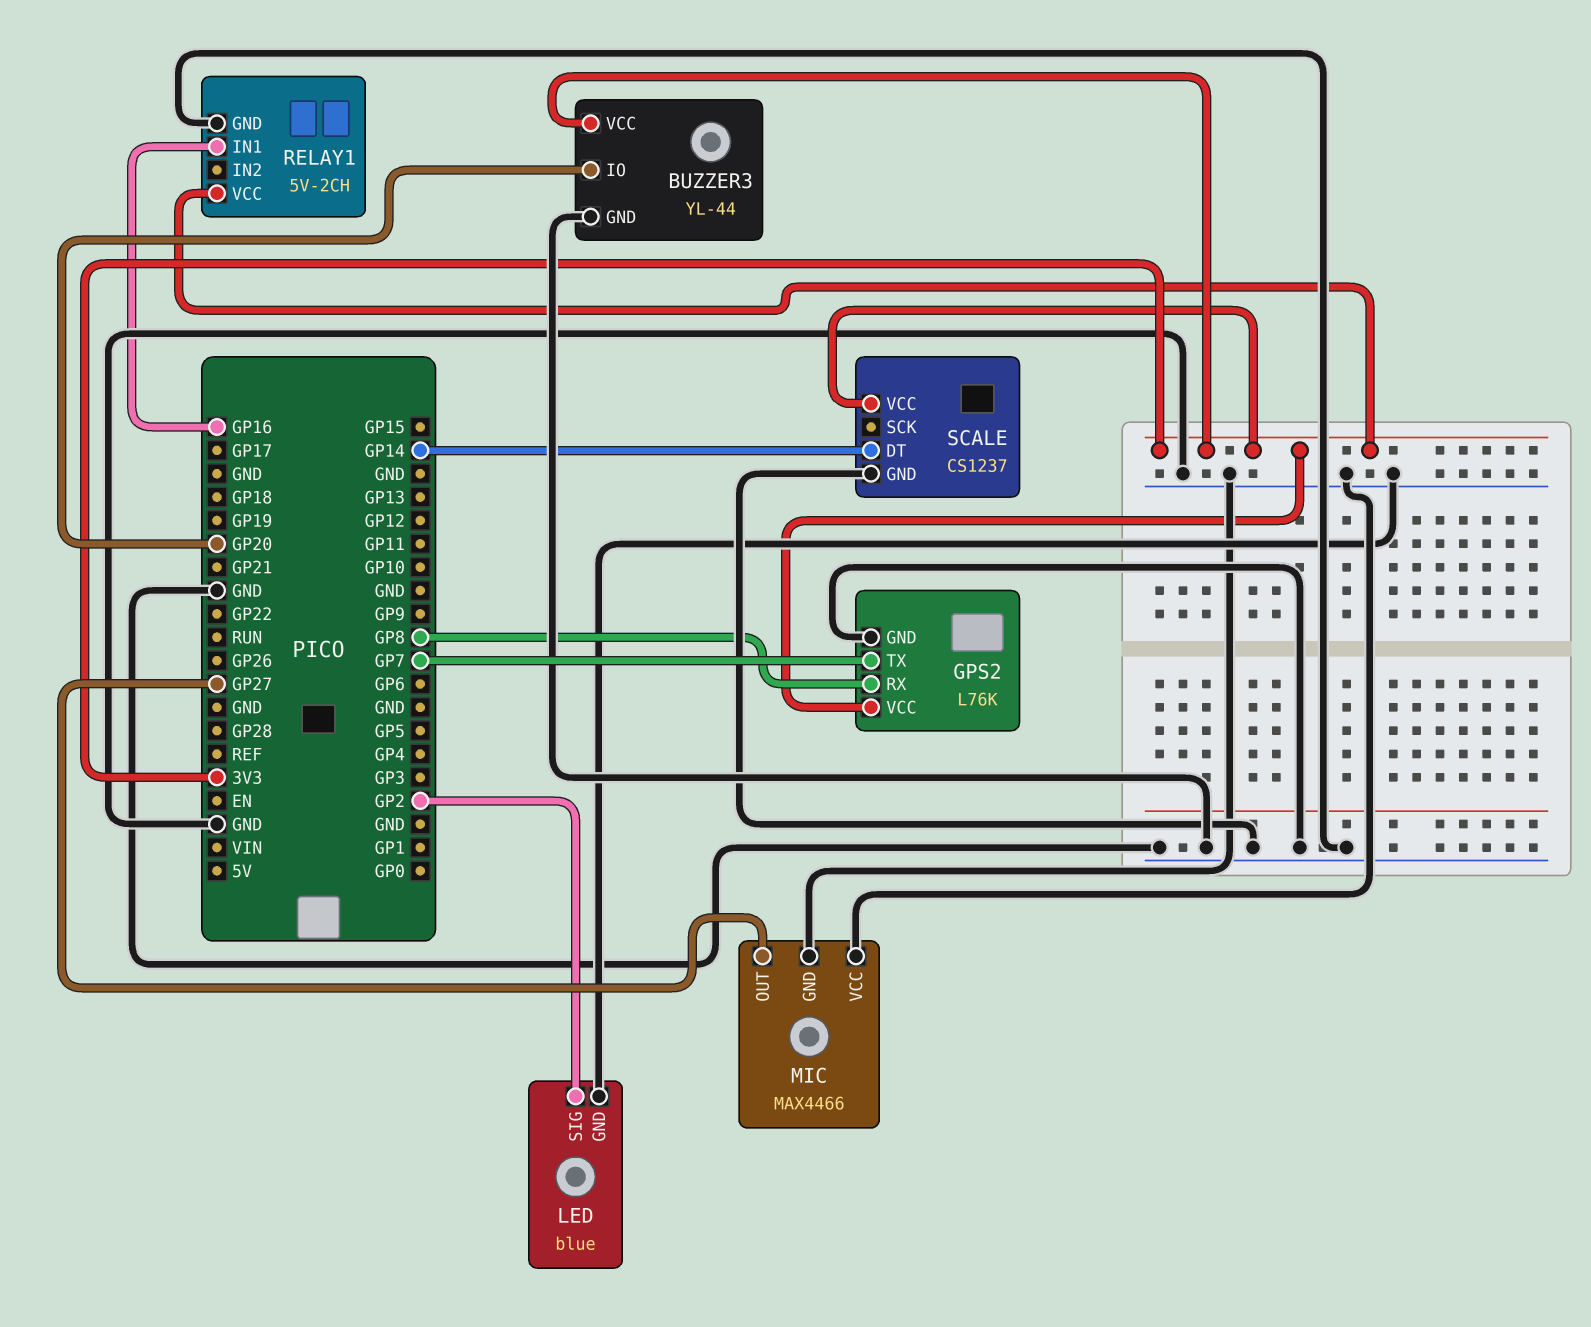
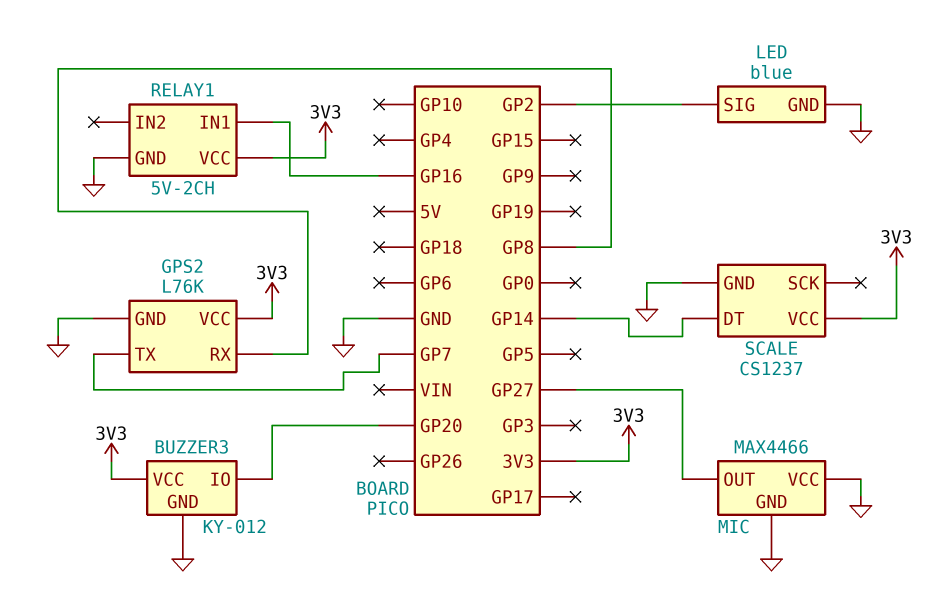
BUZZER3: YL-44 -> KY-012

